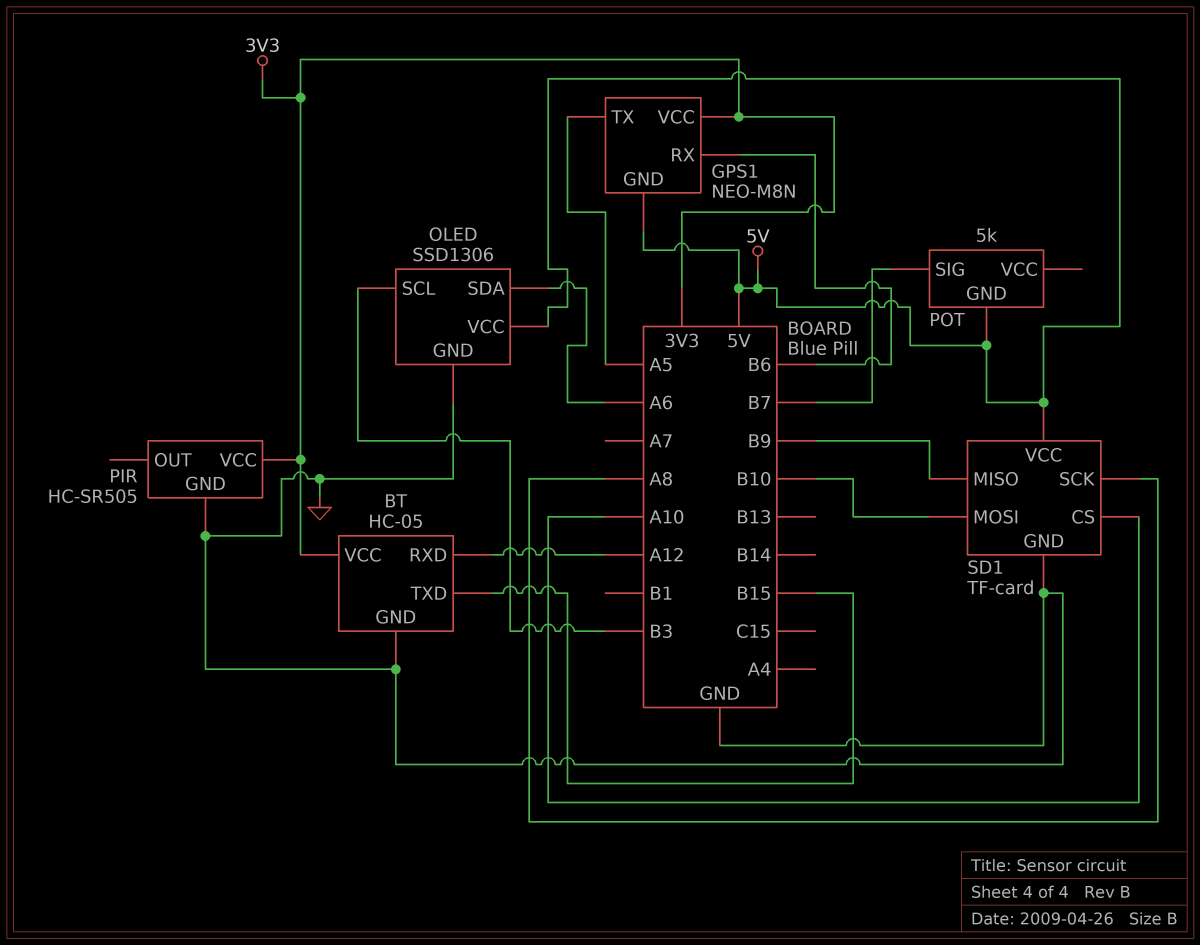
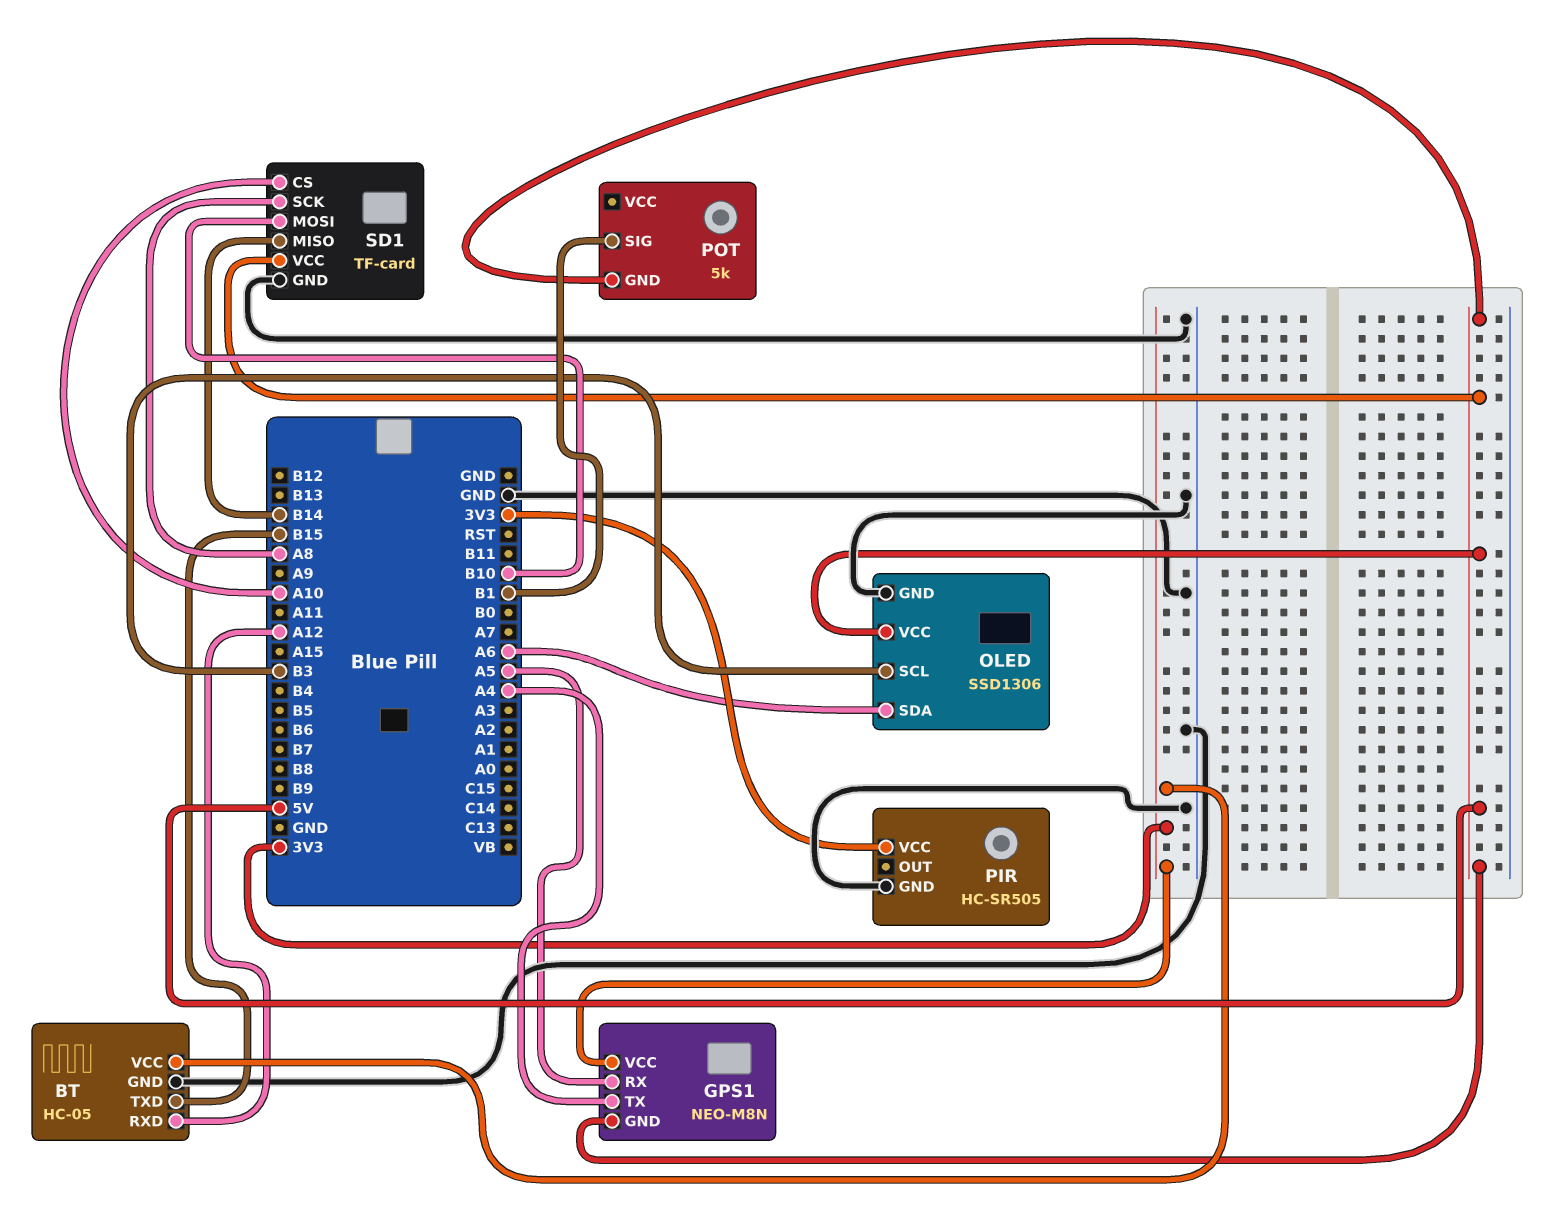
GPS1 pin RX: B6 -> A5
GPS1 pin TX: A5 -> A4
POT pin SIG: B7 -> B1
SD1 pin MISO: B9 -> B14

